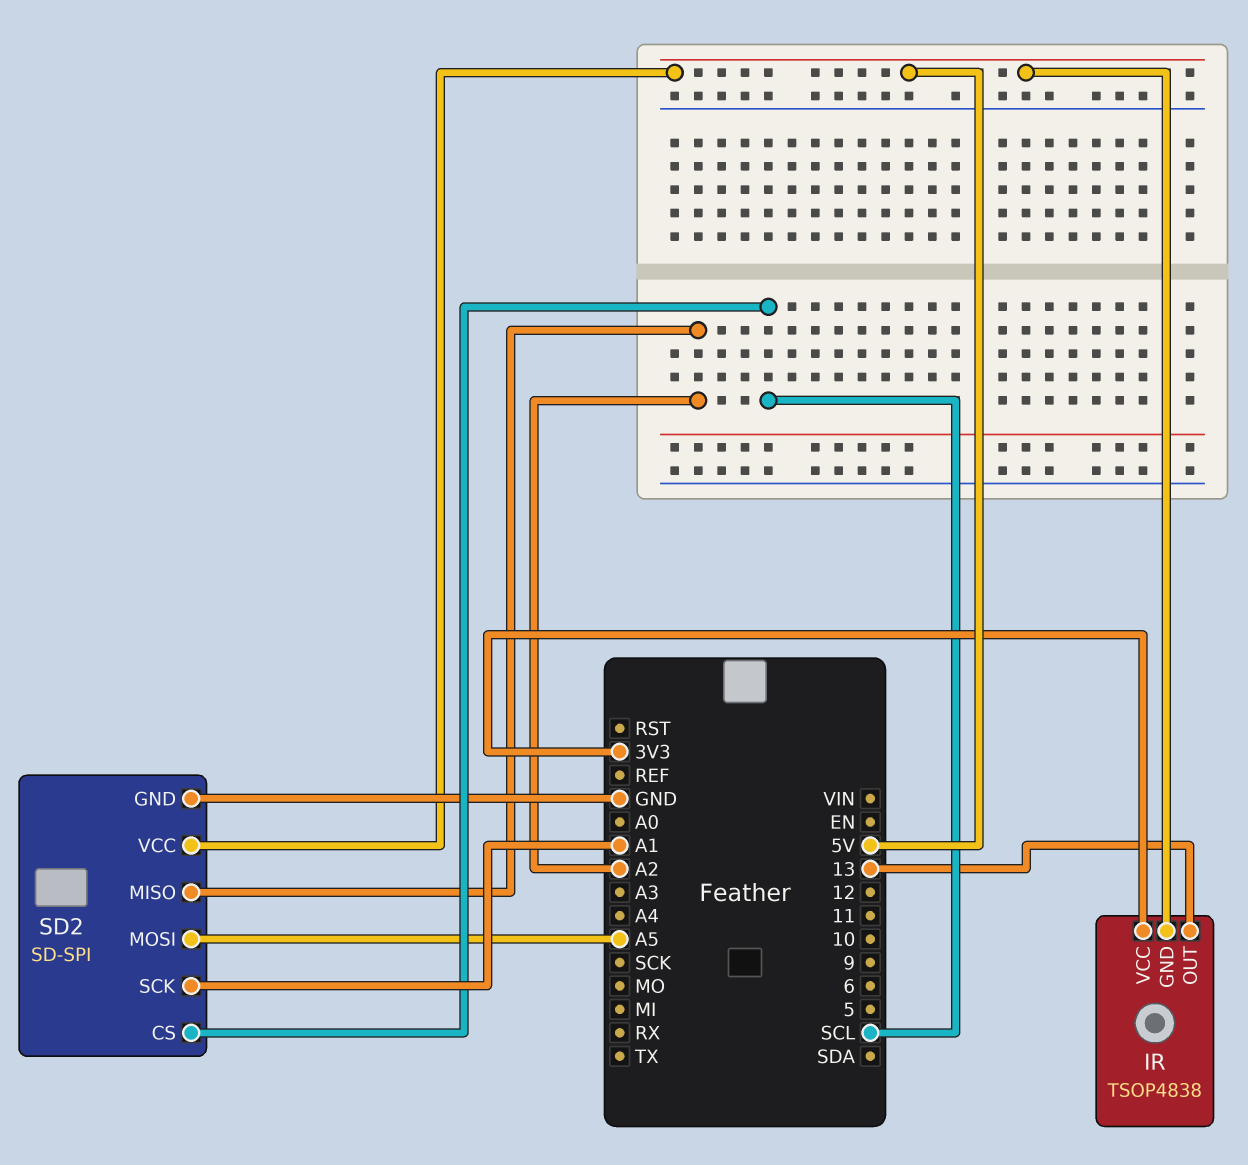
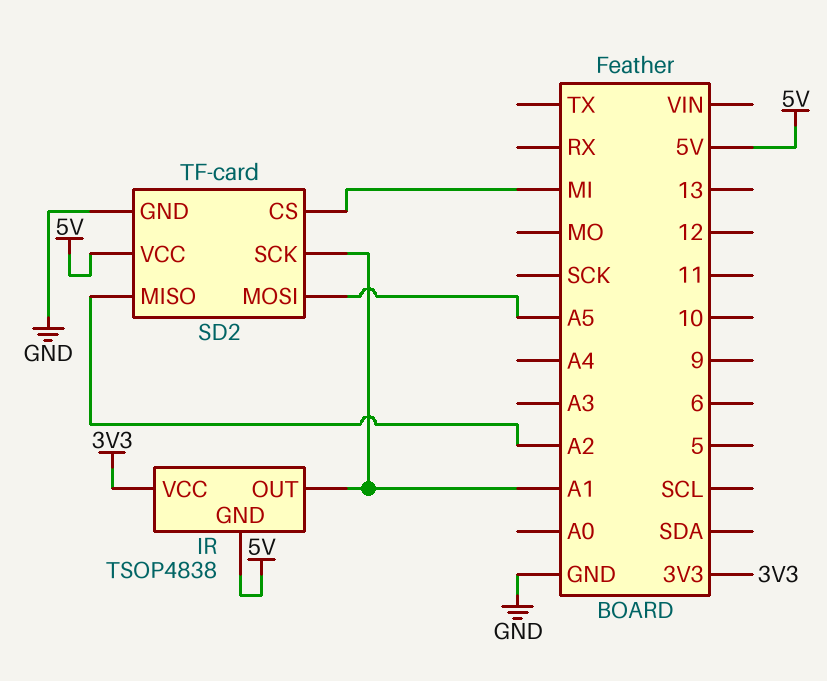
IR pin OUT: 13 -> A1
SD2: SD-SPI -> TF-card
SD2 pin CS: SCL -> MI

